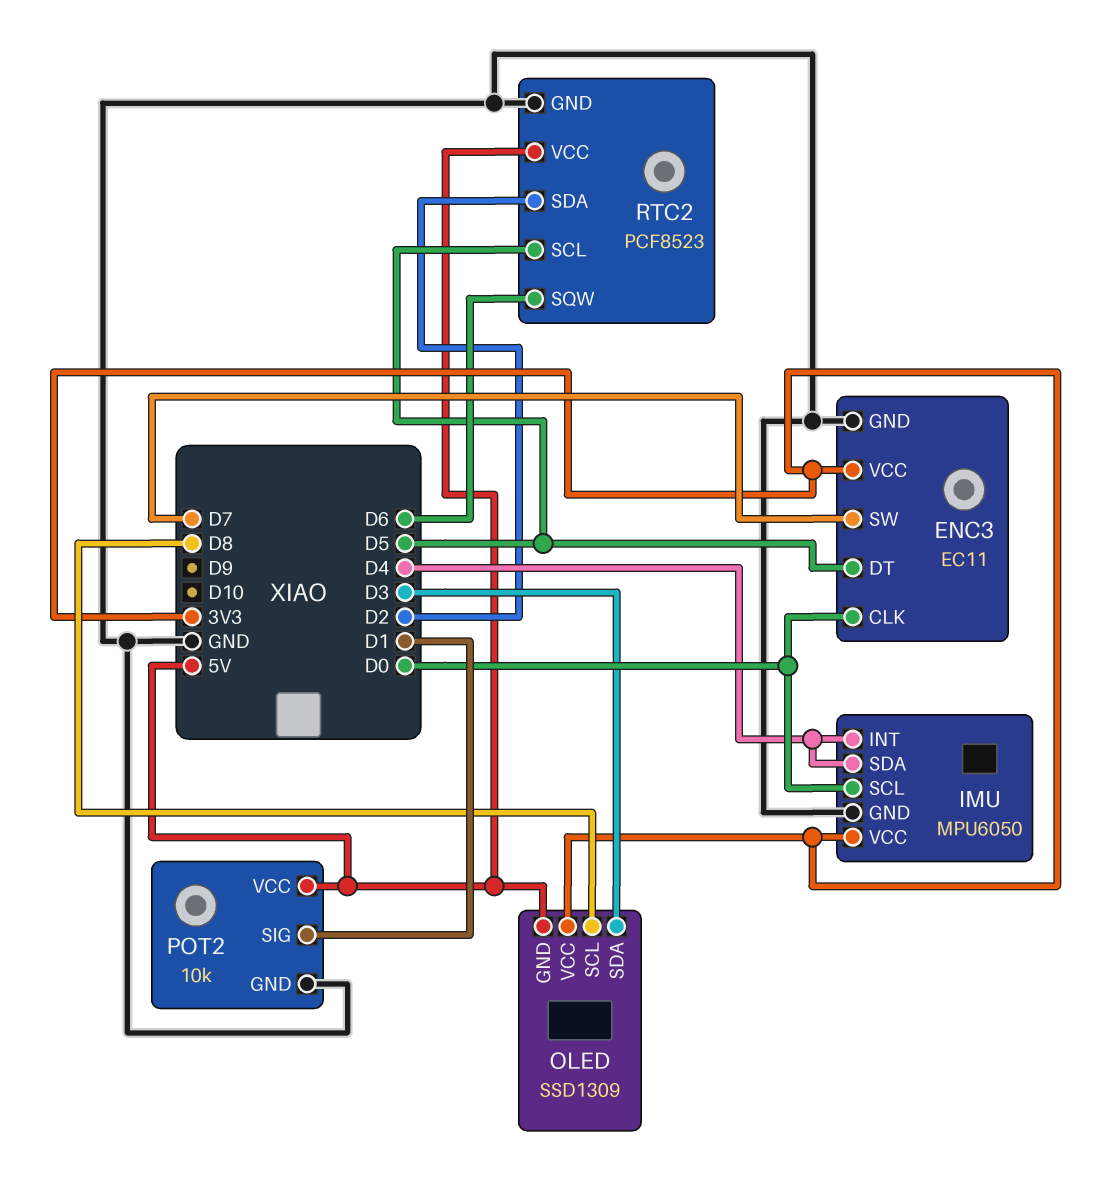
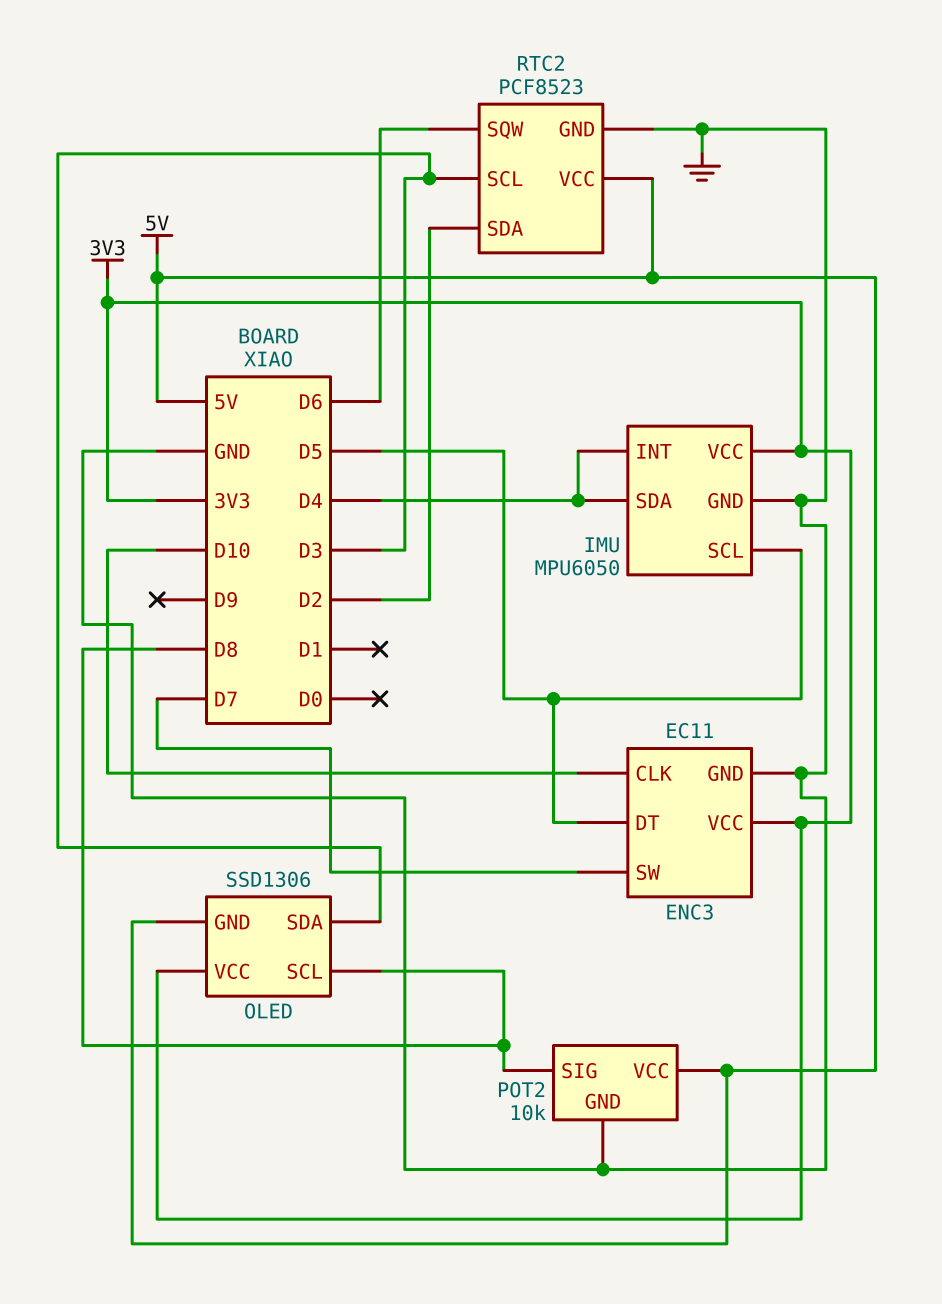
ENC3 pin CLK: D0 -> D10
IMU pin SCL: D0 -> D5
OLED: SSD1309 -> SSD1306
POT2 pin SIG: D1 -> D8
RTC2 pin SCL: D5 -> D3

